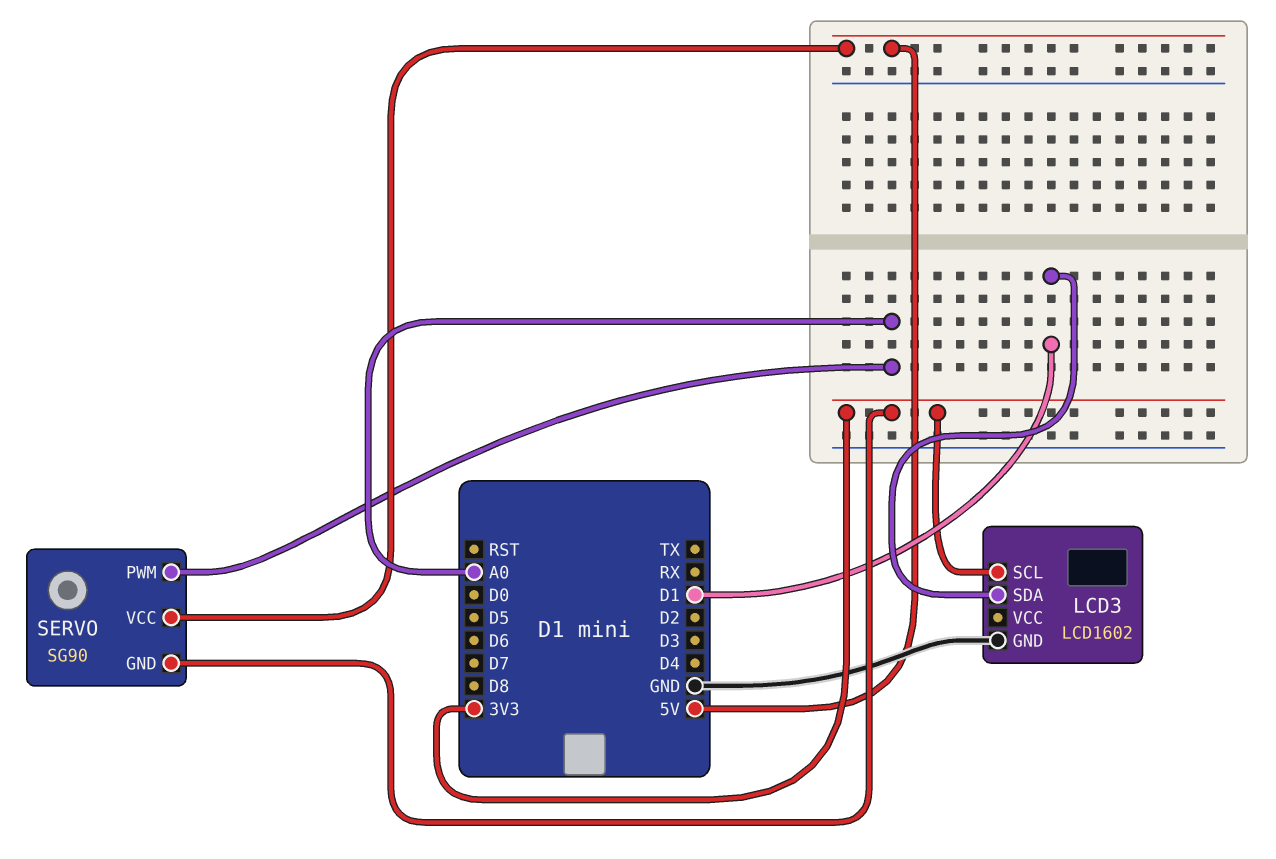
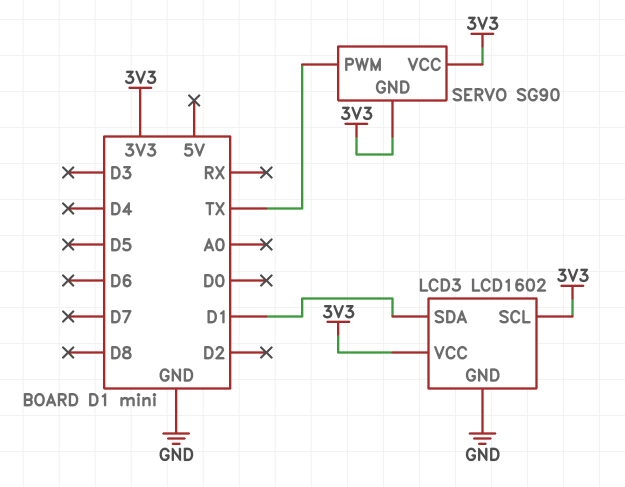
LCD3 pin VCC: none -> 3V3
SERVO pin PWM: A0 -> TX
SERVO pin VCC: 5V -> 3V3

